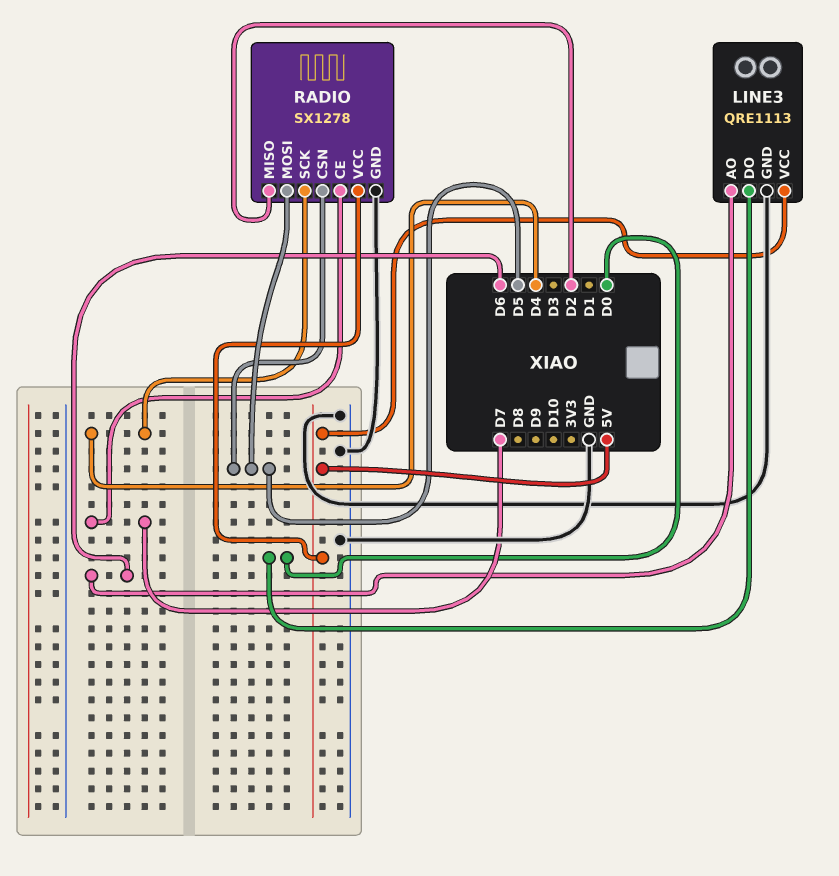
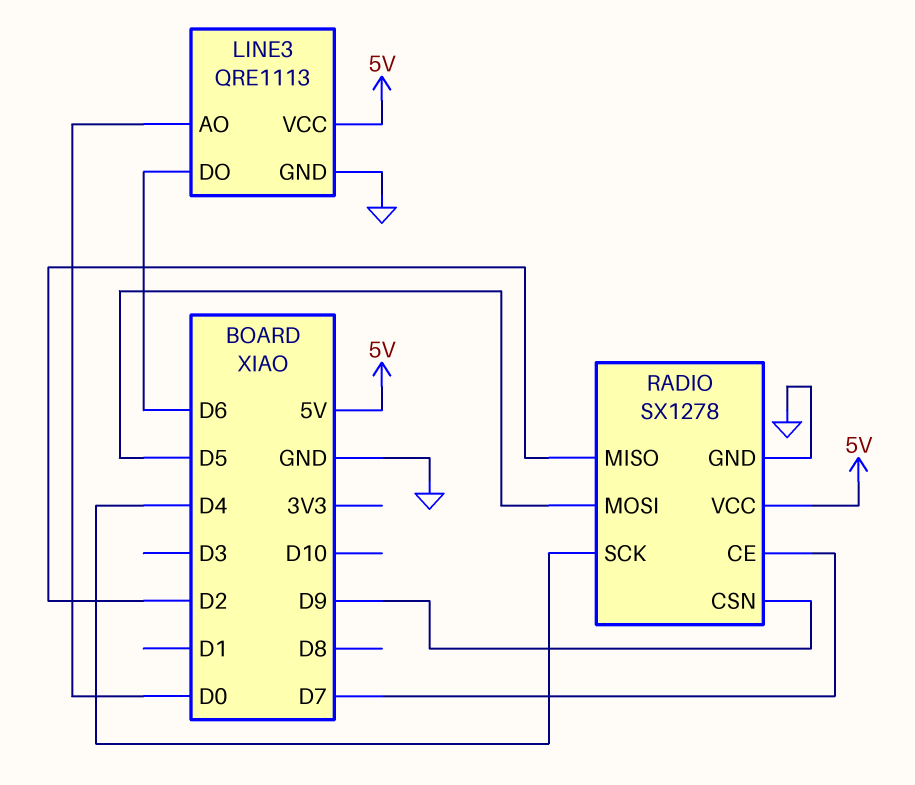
LINE3 pin AO: D6 -> D0
LINE3 pin DO: D0 -> D6
RADIO pin CSN: D5 -> D9

